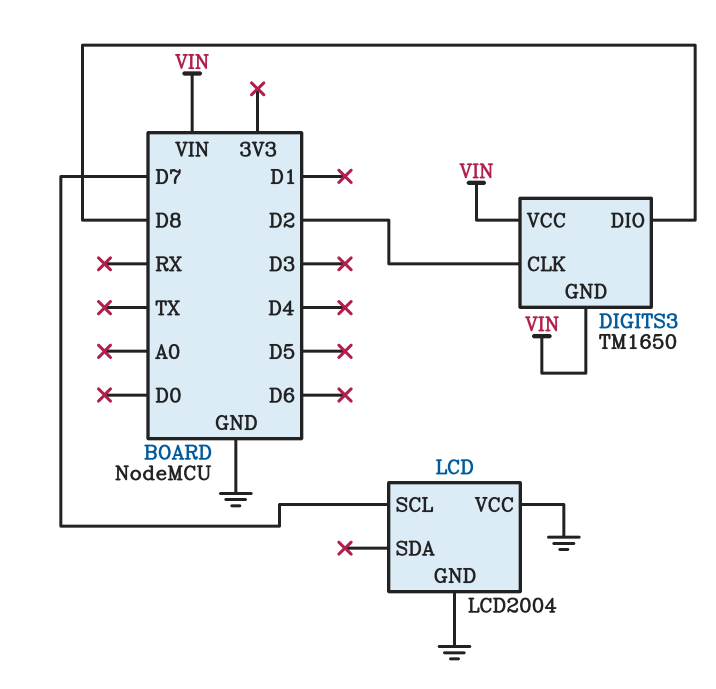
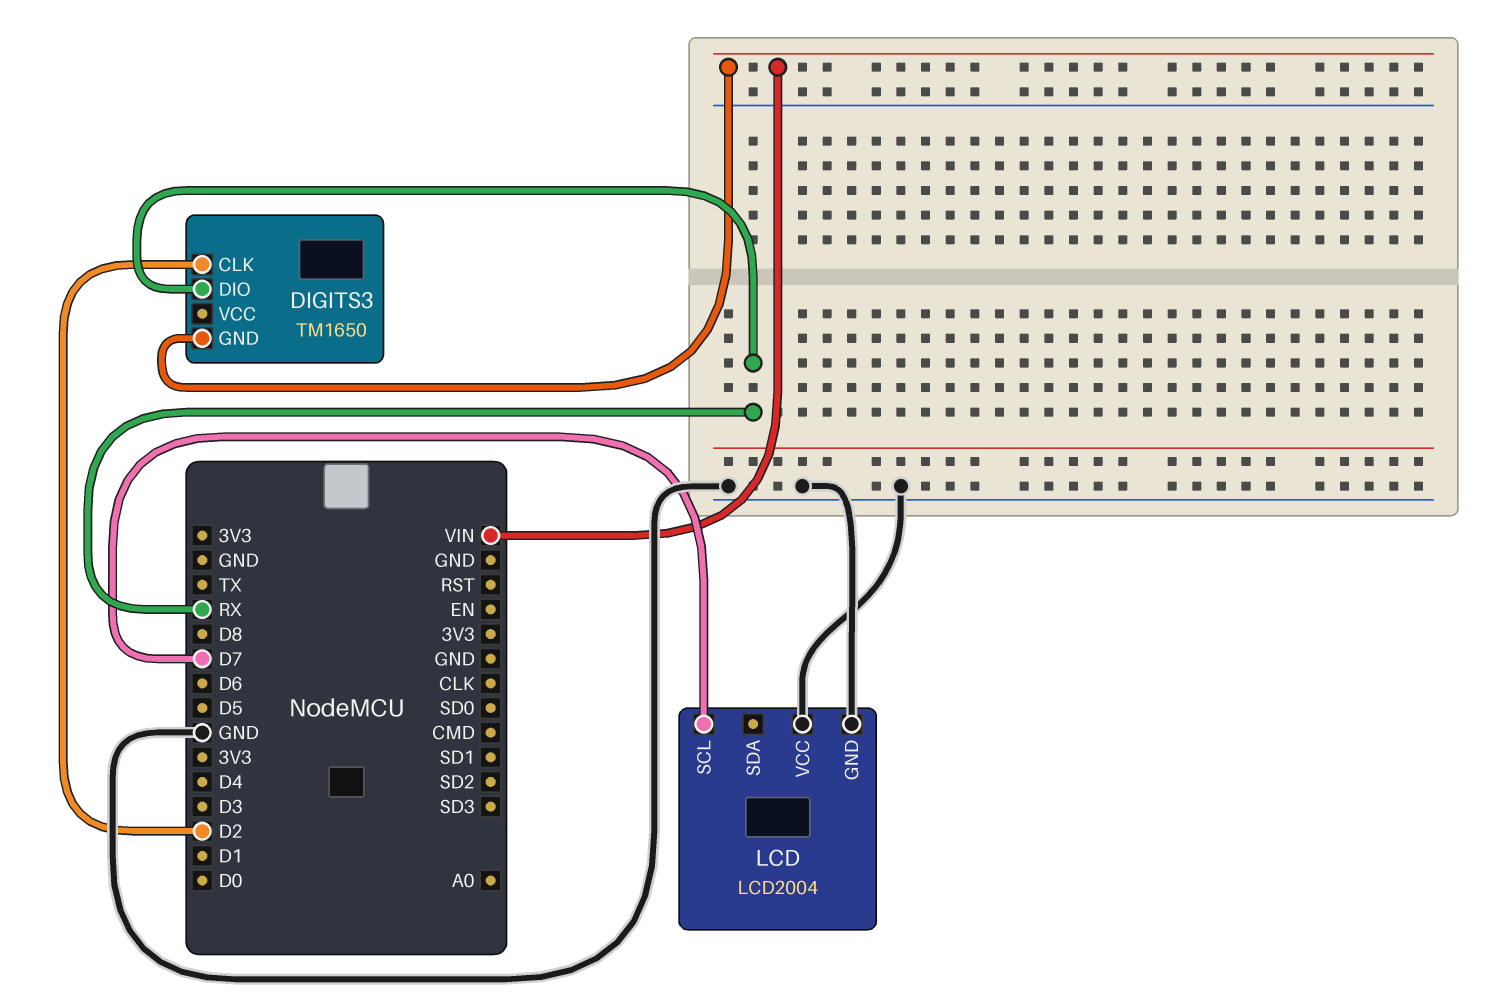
DIGITS3 pin DIO: D8 -> RX
DIGITS3 pin VCC: VIN -> none

